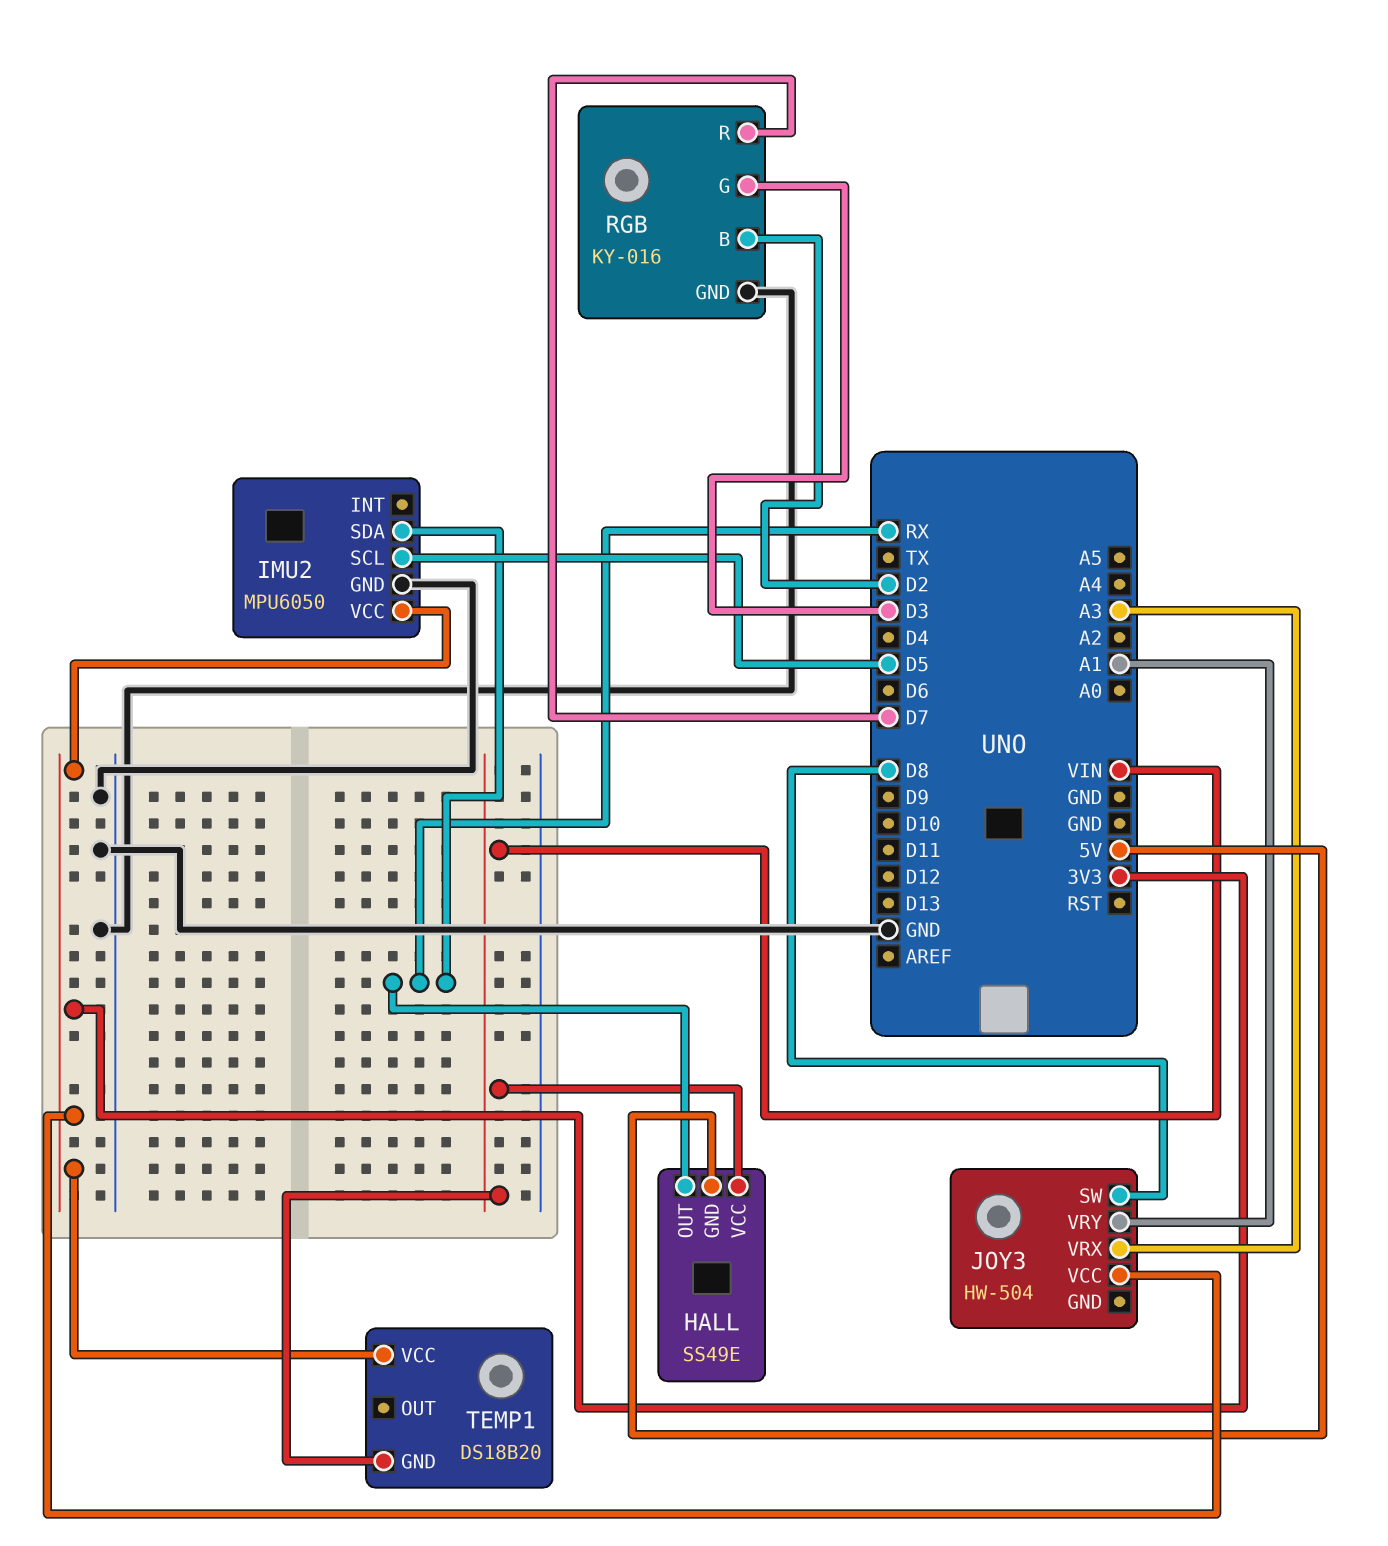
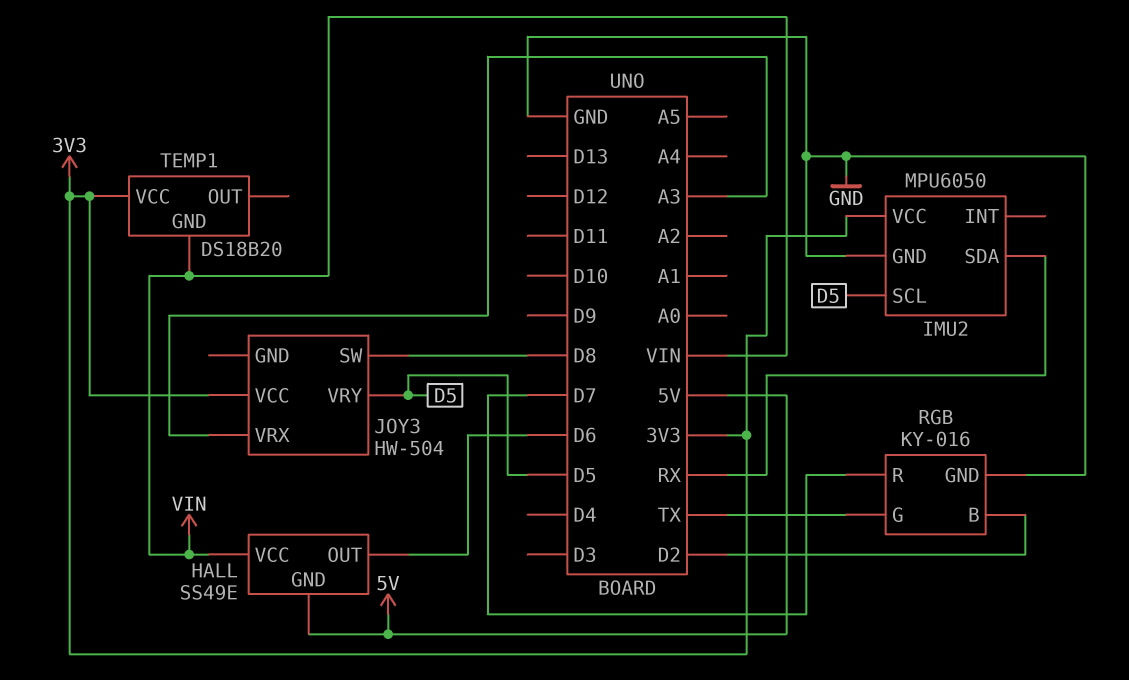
HALL pin OUT: RX -> D6
JOY3 pin VRY: A1 -> D5
RGB pin G: D3 -> TX

